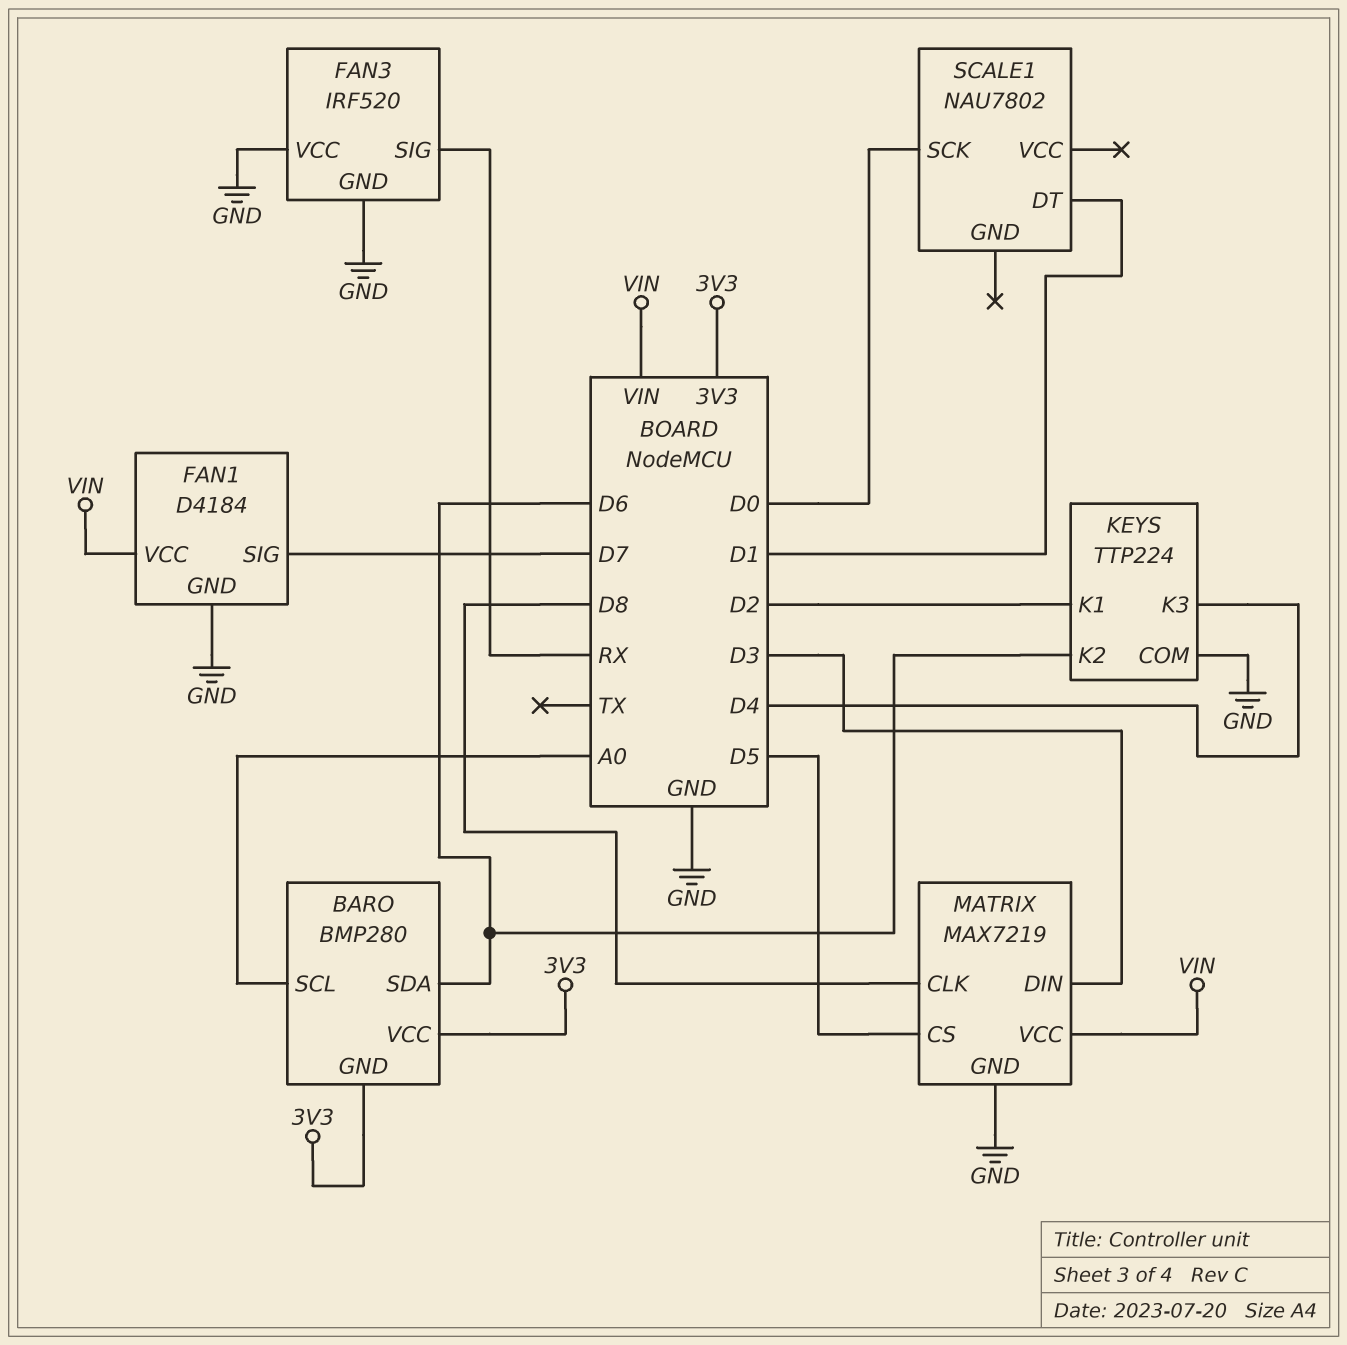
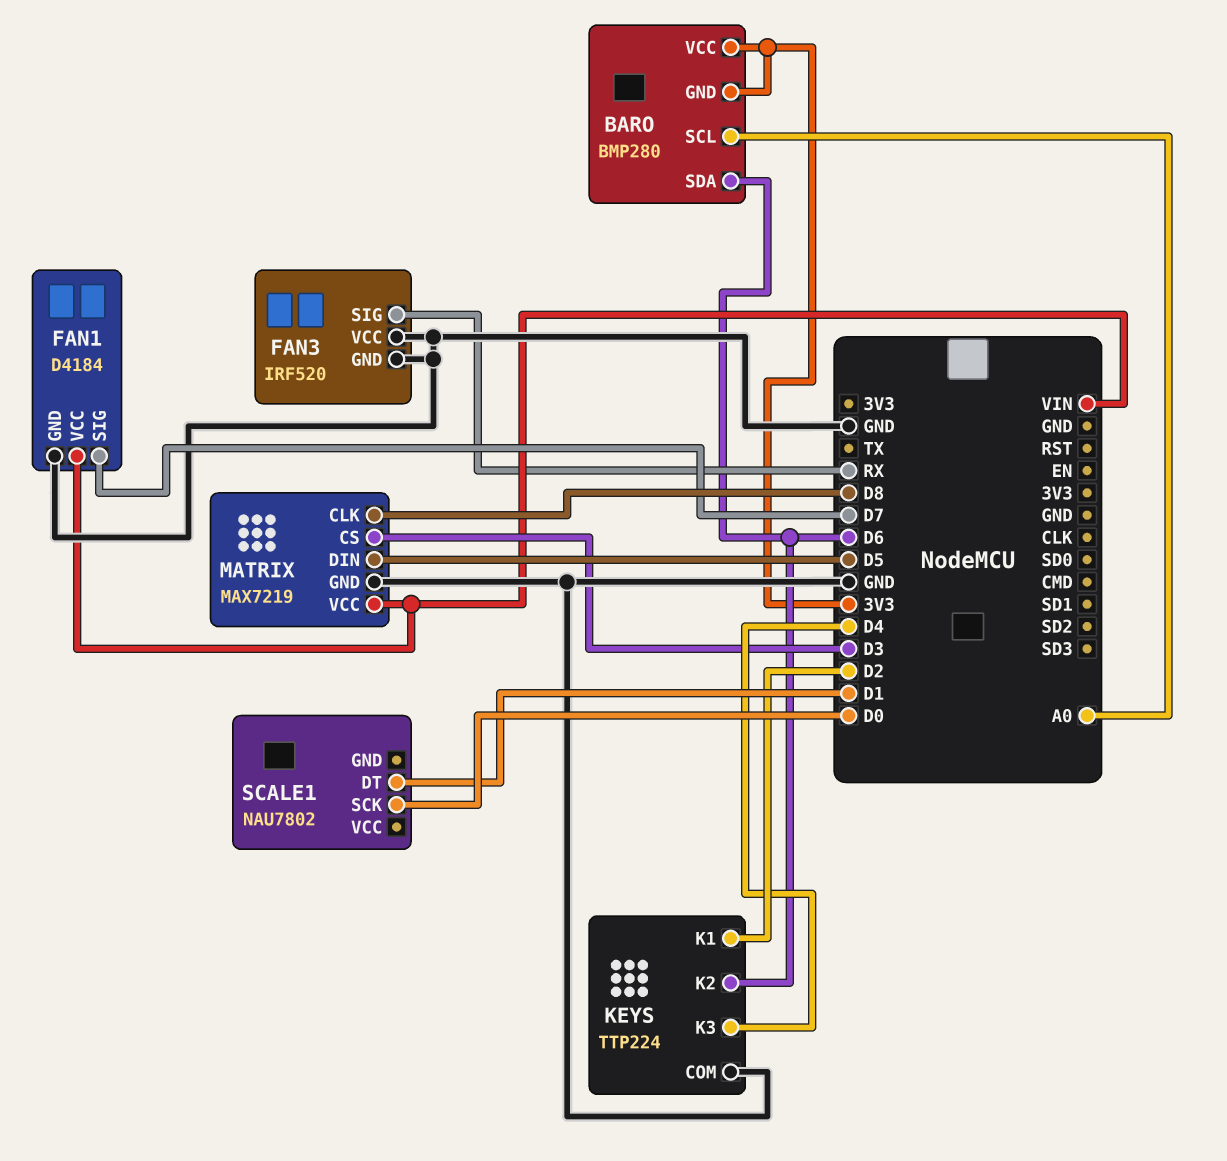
MATRIX pin CS: D5 -> D3
MATRIX pin DIN: D3 -> D5

